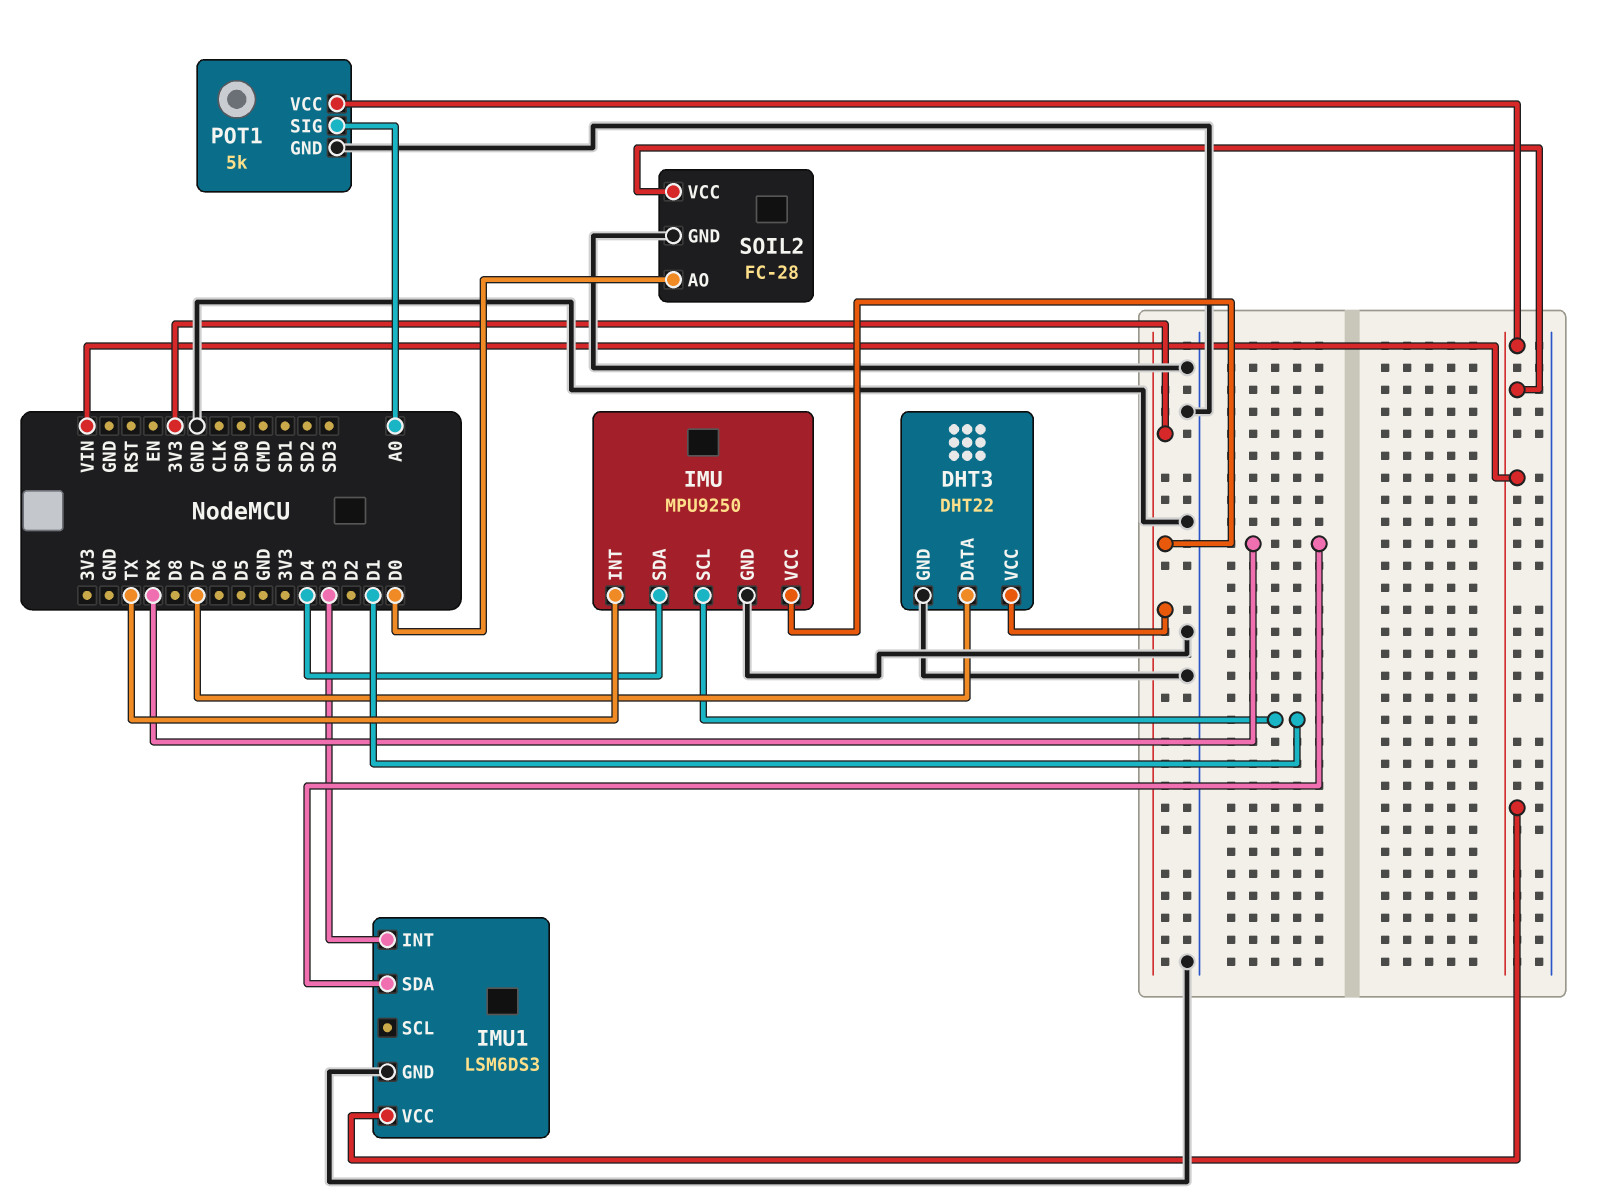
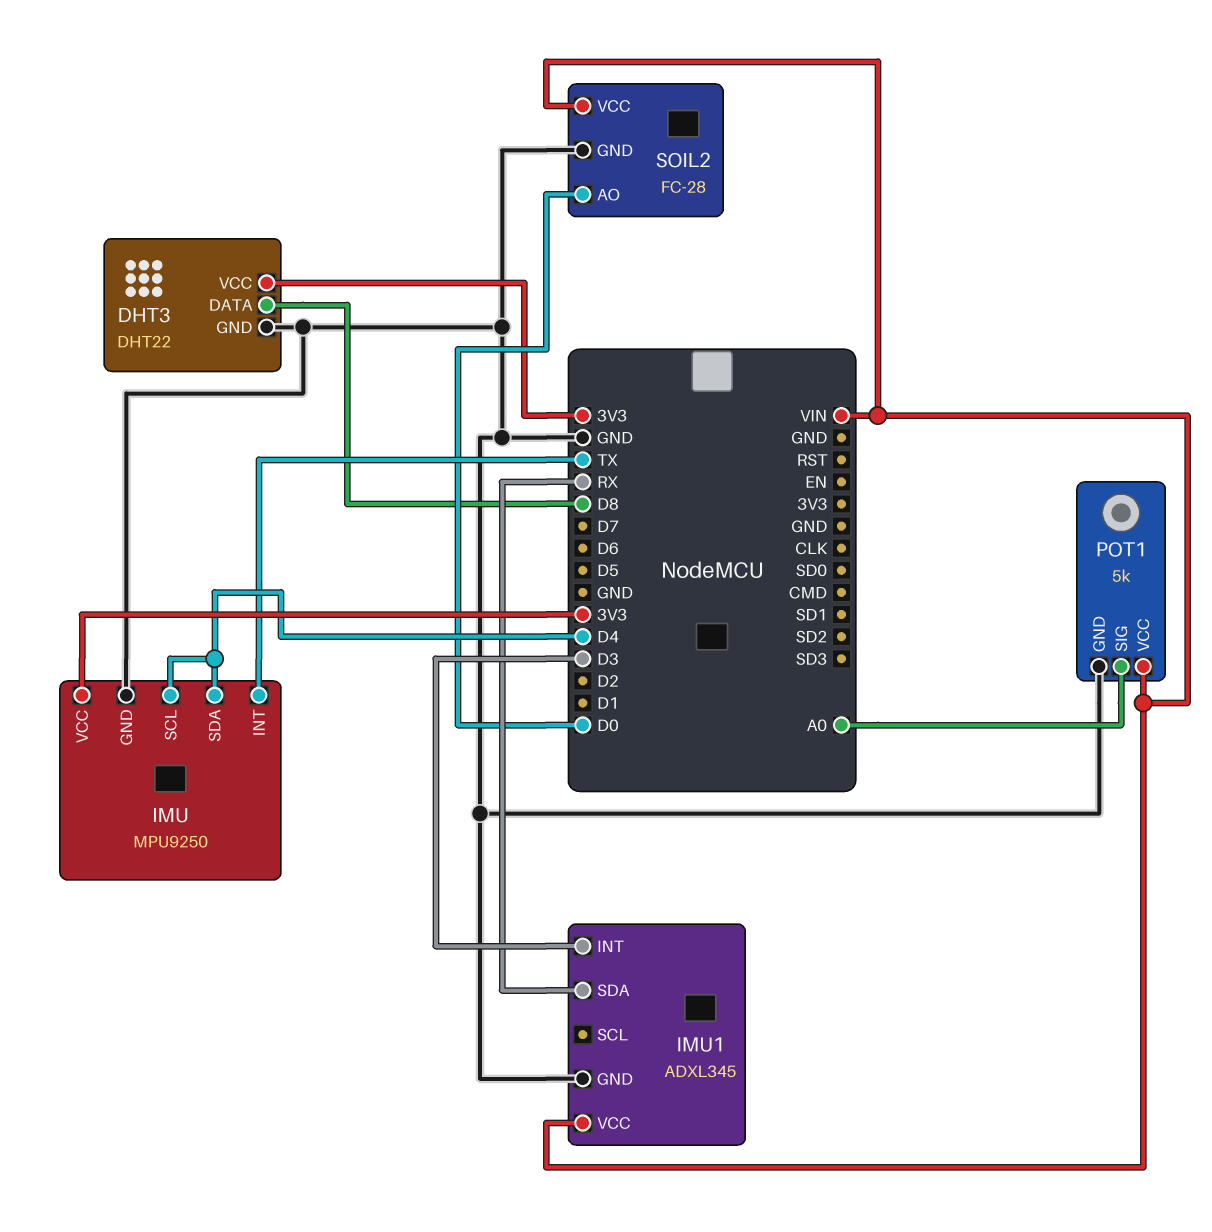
DHT3 pin DATA: D7 -> D8
IMU pin SCL: D1 -> D4
IMU1: LSM6DS3 -> ADXL345

